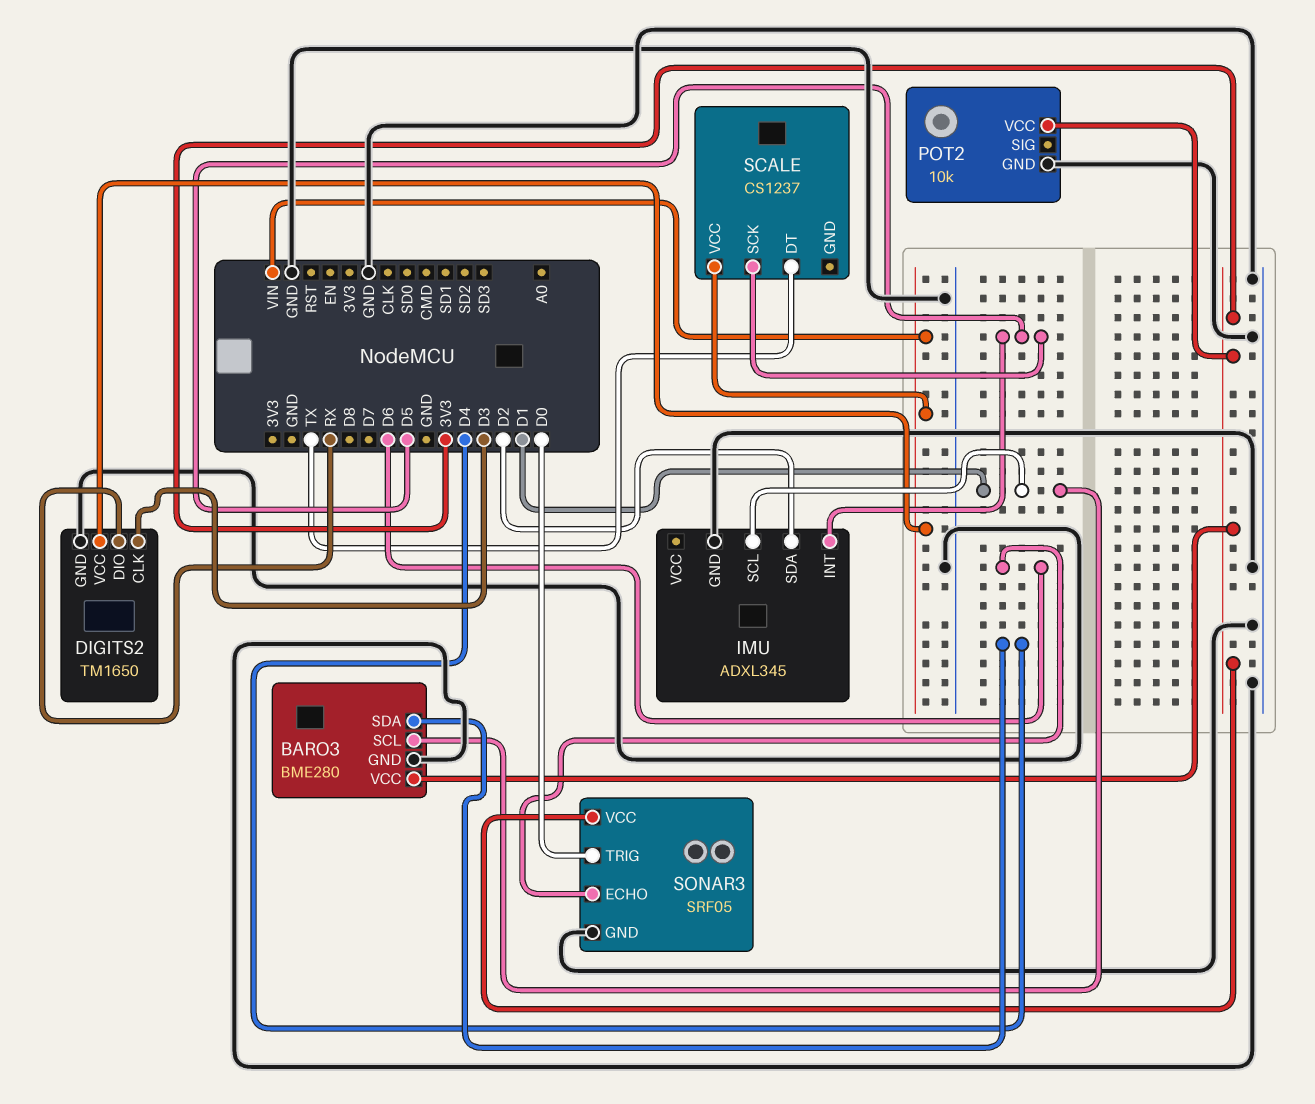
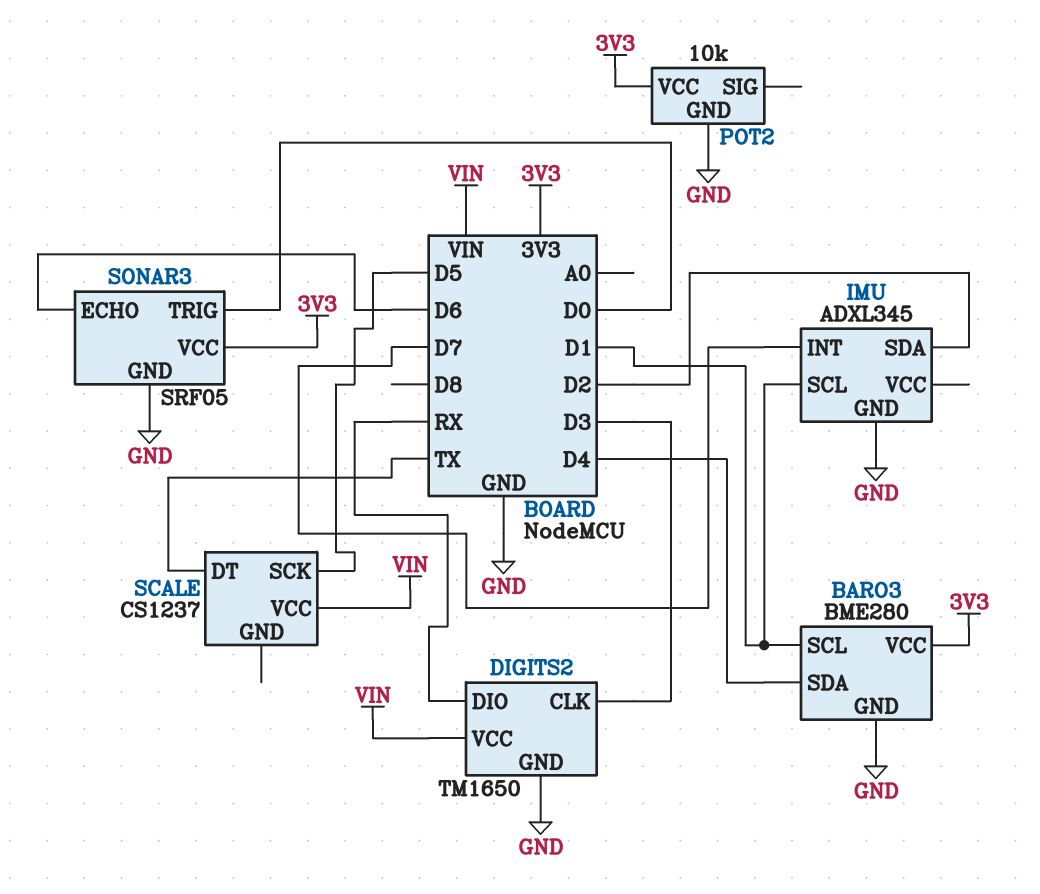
IMU pin INT: D5 -> D7

